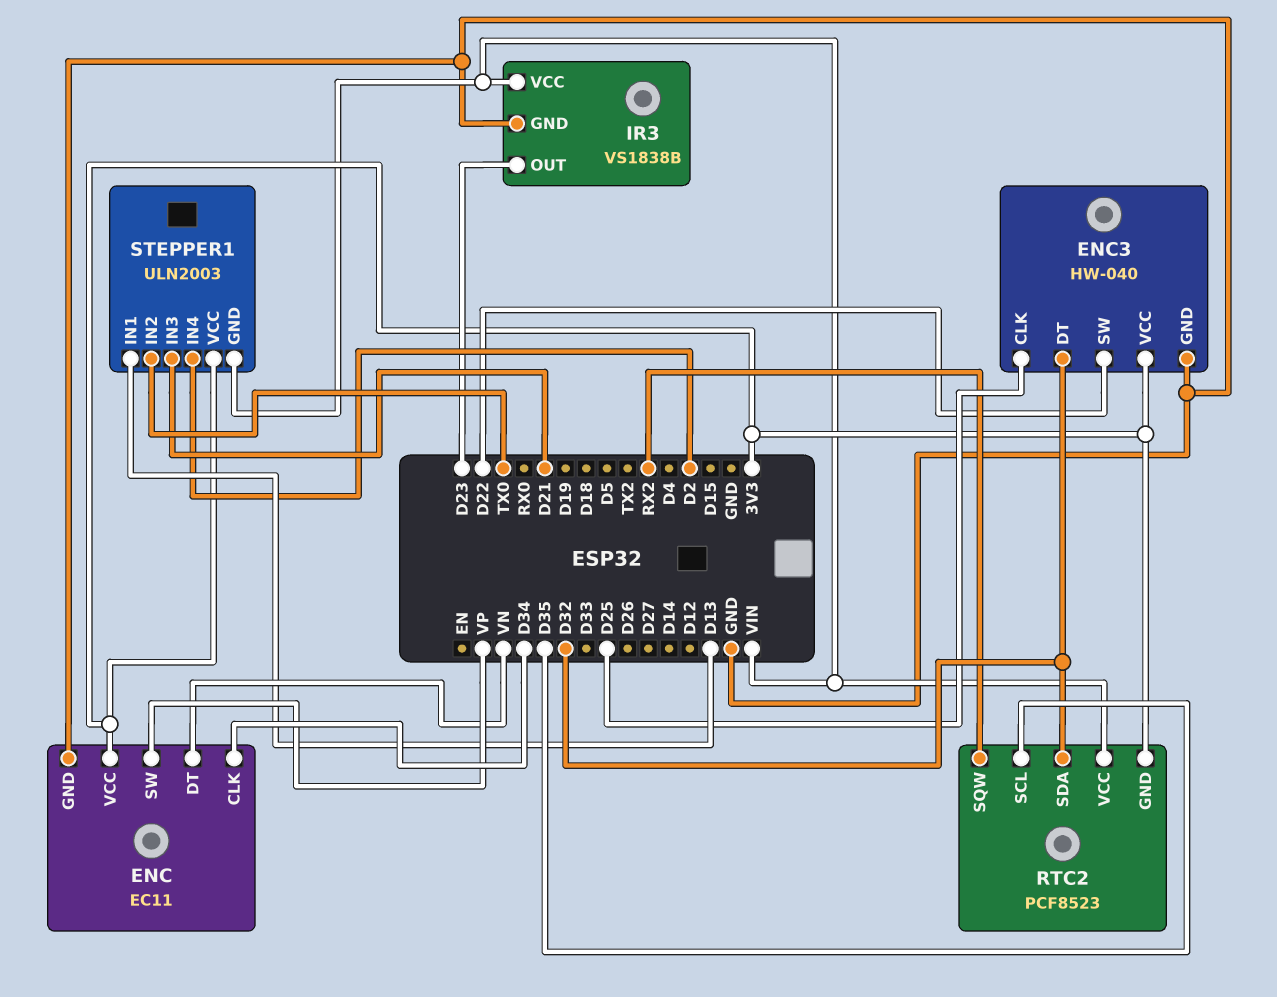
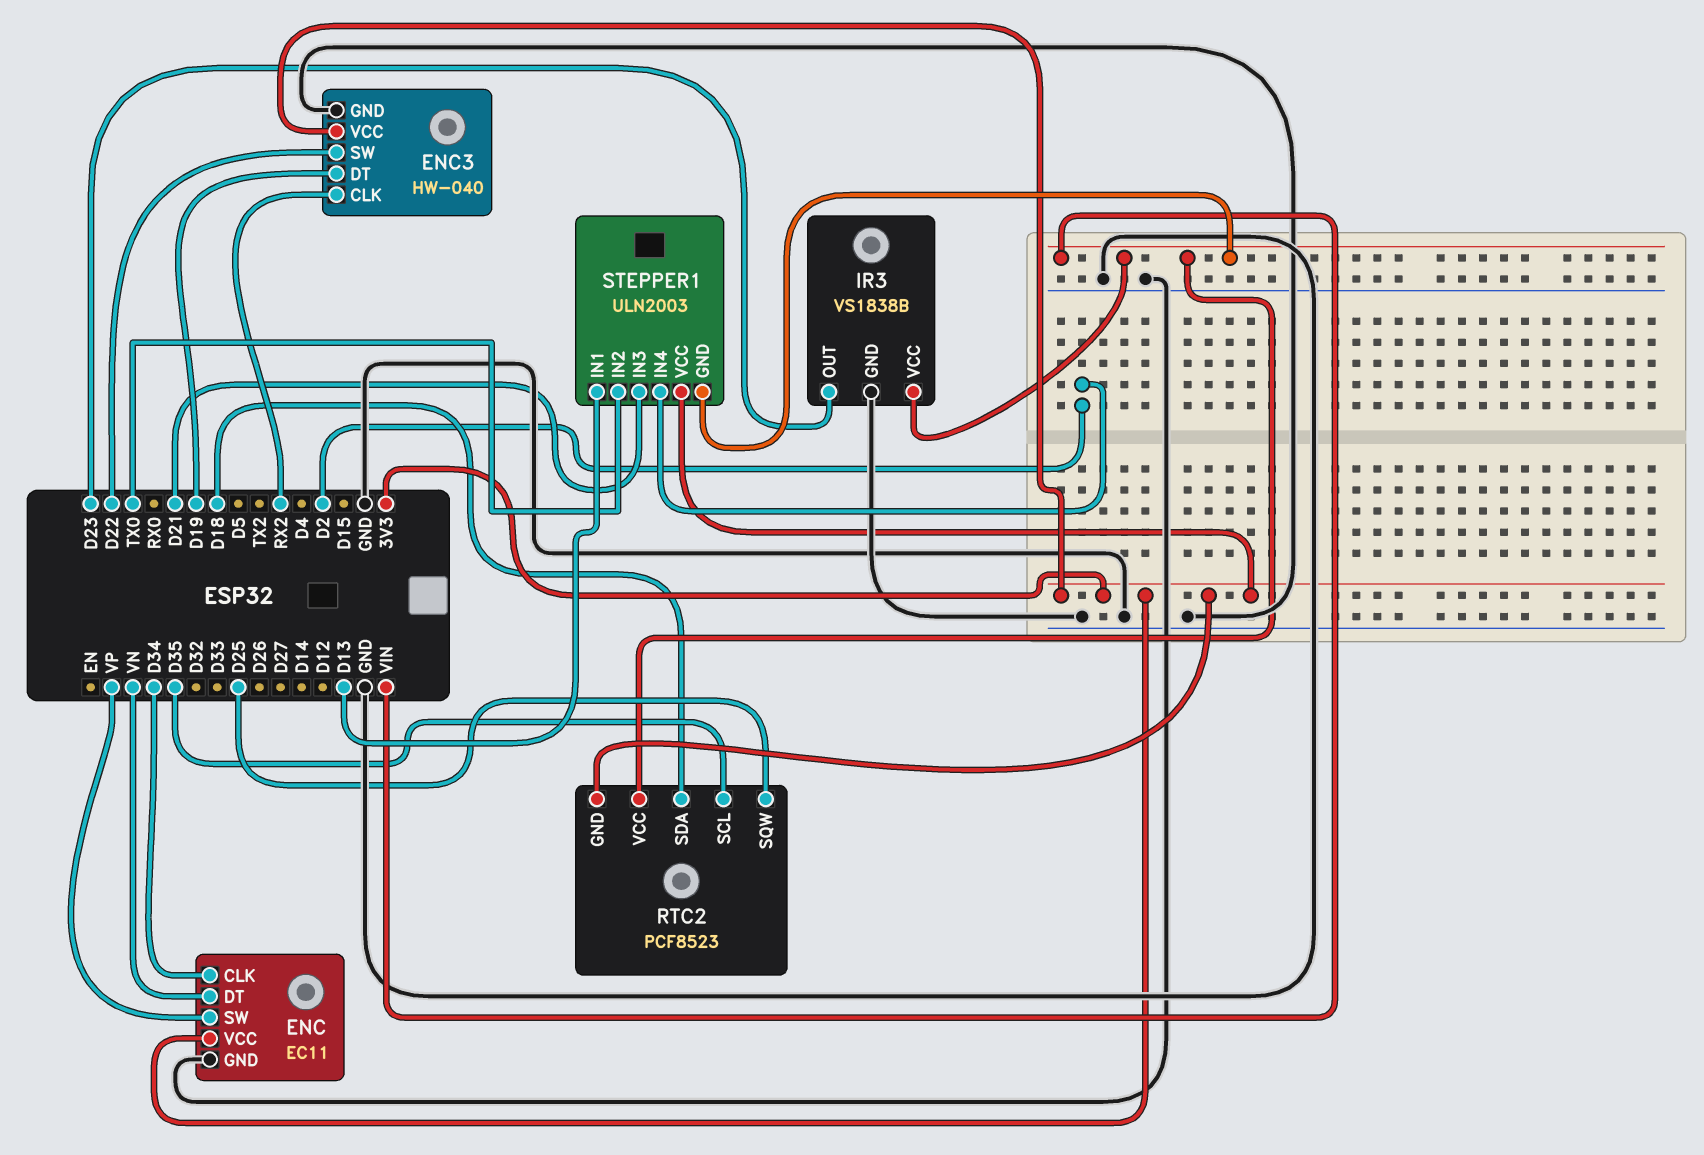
ENC3 pin CLK: D25 -> RX2
ENC3 pin DT: D32 -> D19
RTC2 pin SDA: D32 -> D18
RTC2 pin SQW: RX2 -> D25

